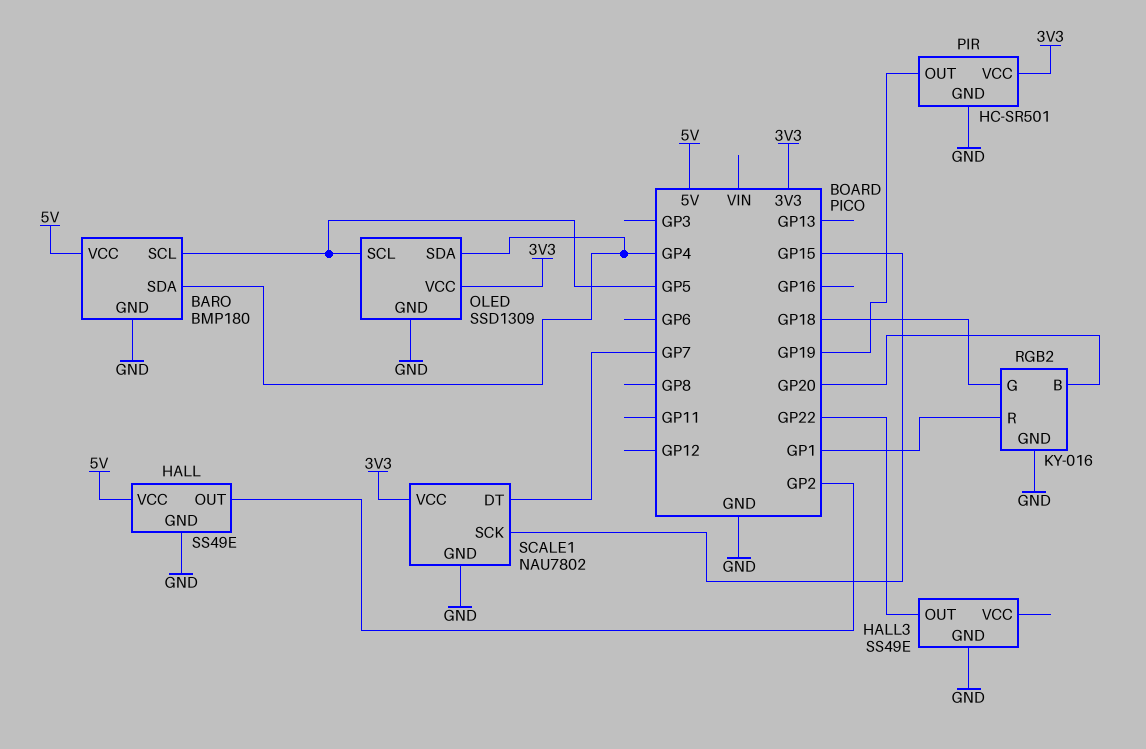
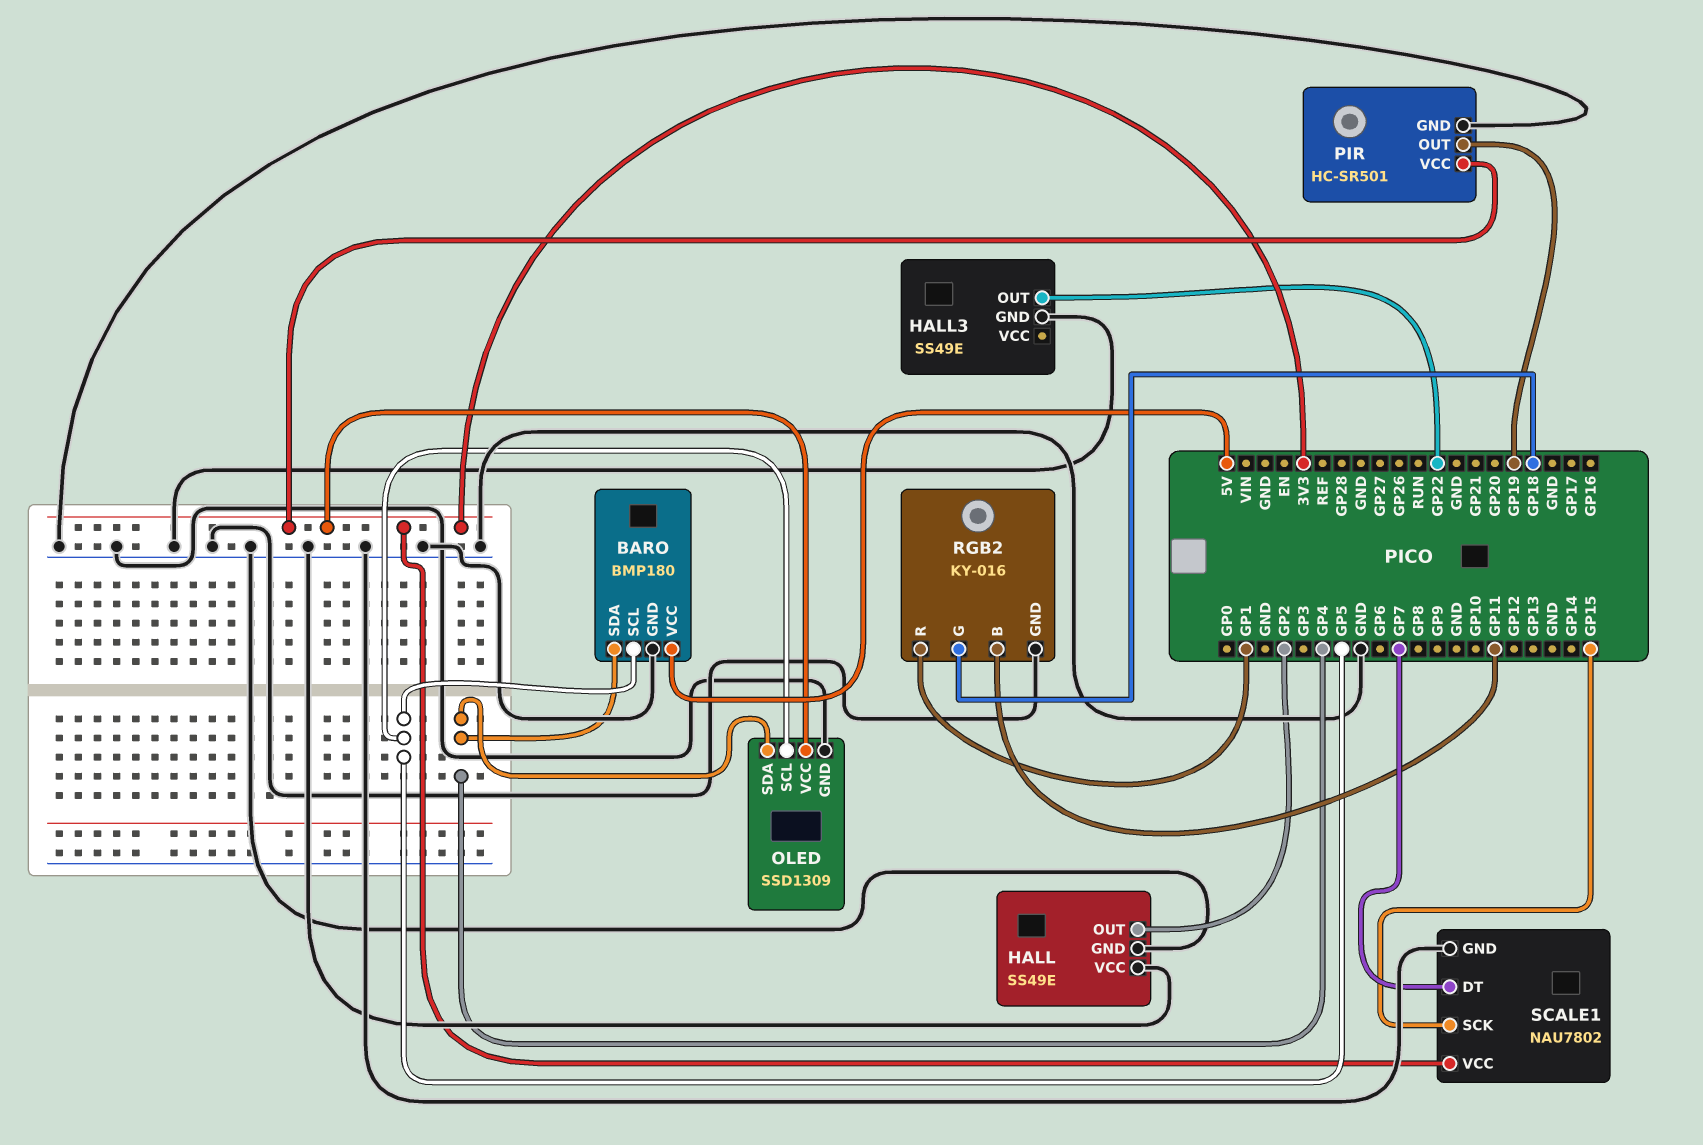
HALL pin VCC: 5V -> GND
RGB2 pin B: GP20 -> GP11

